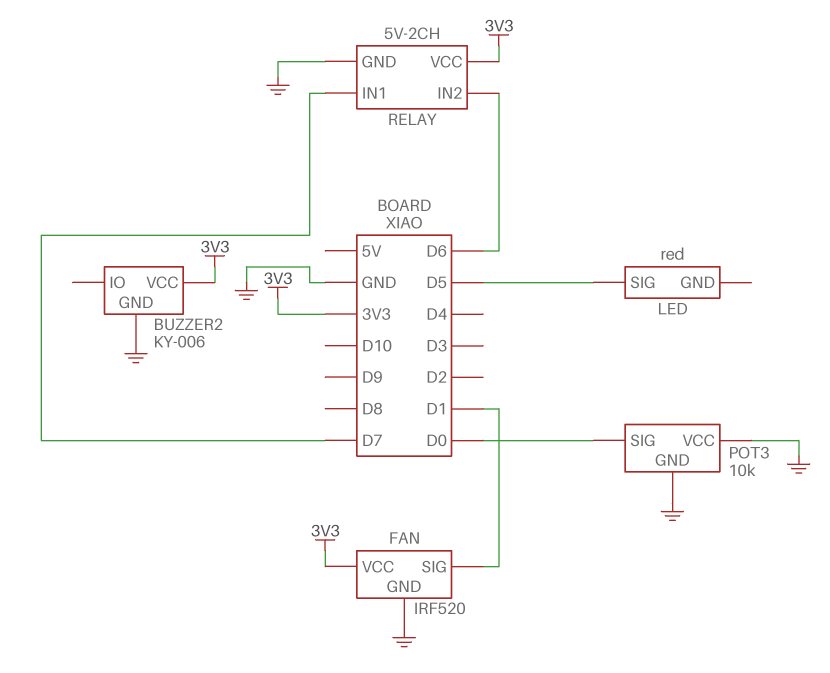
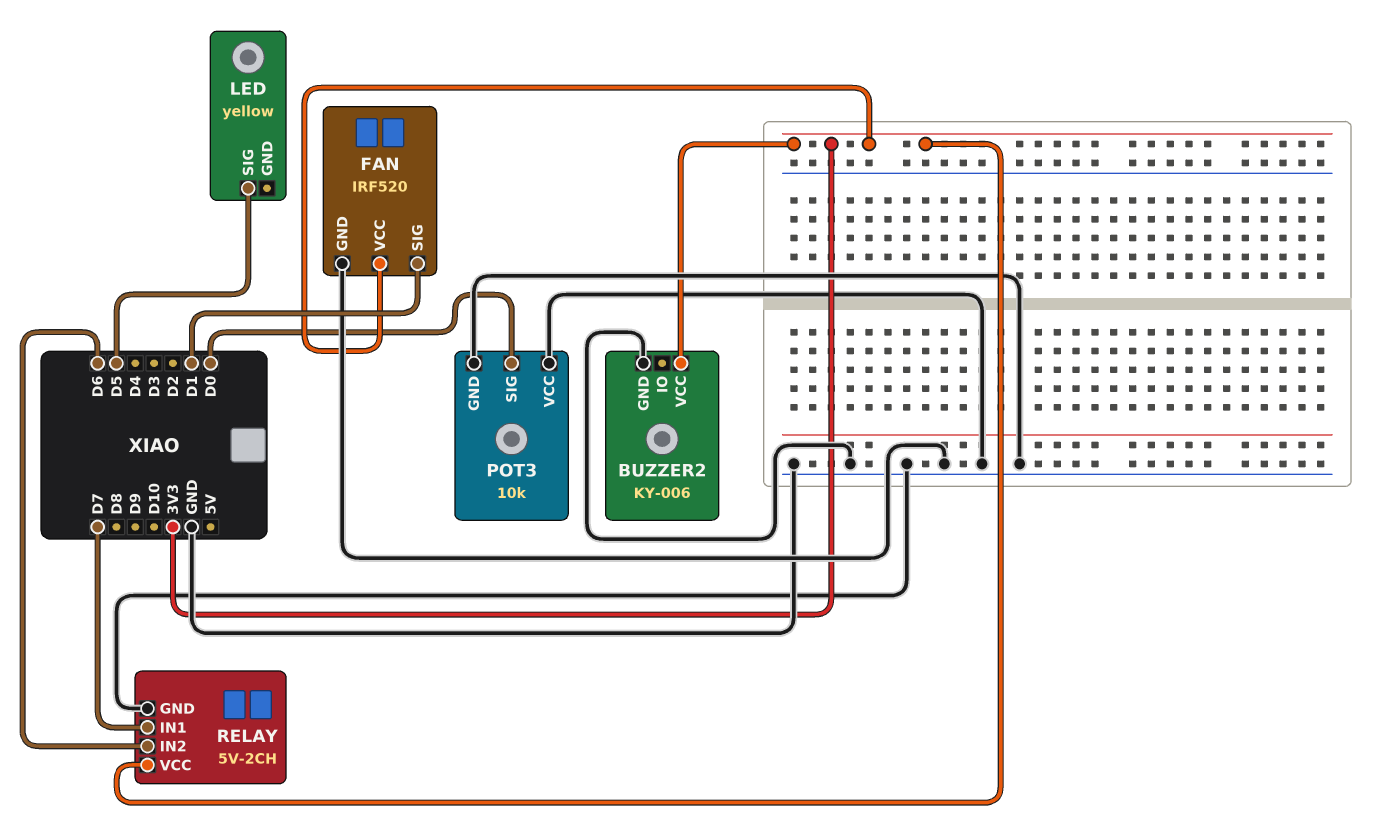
LED: red -> yellow

